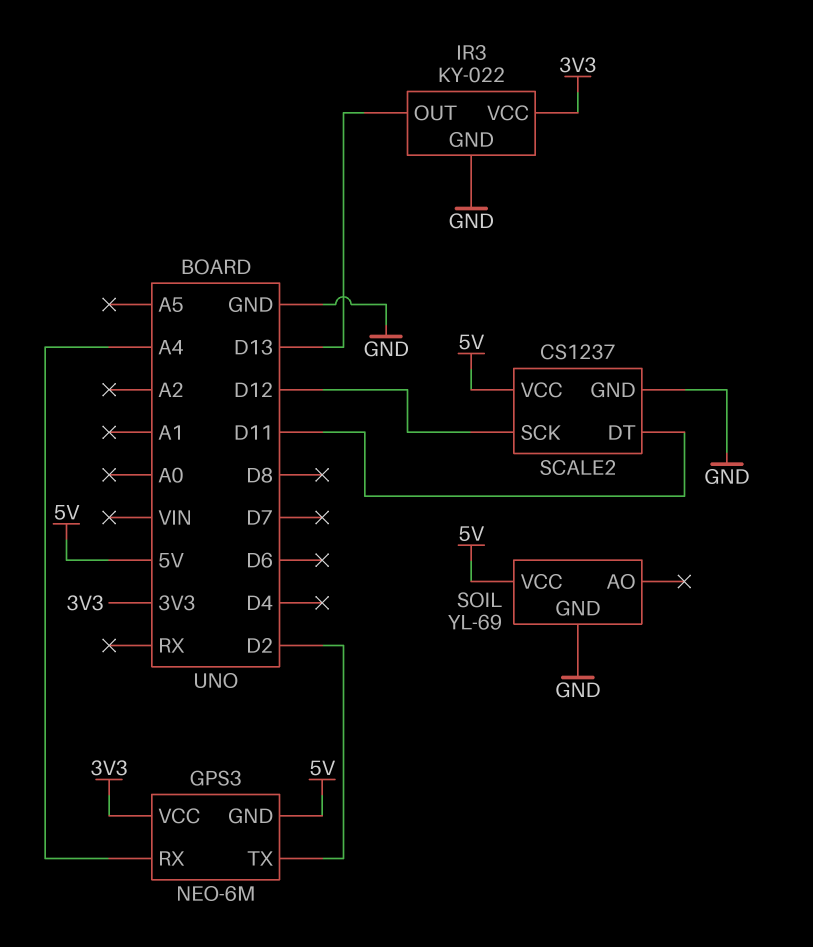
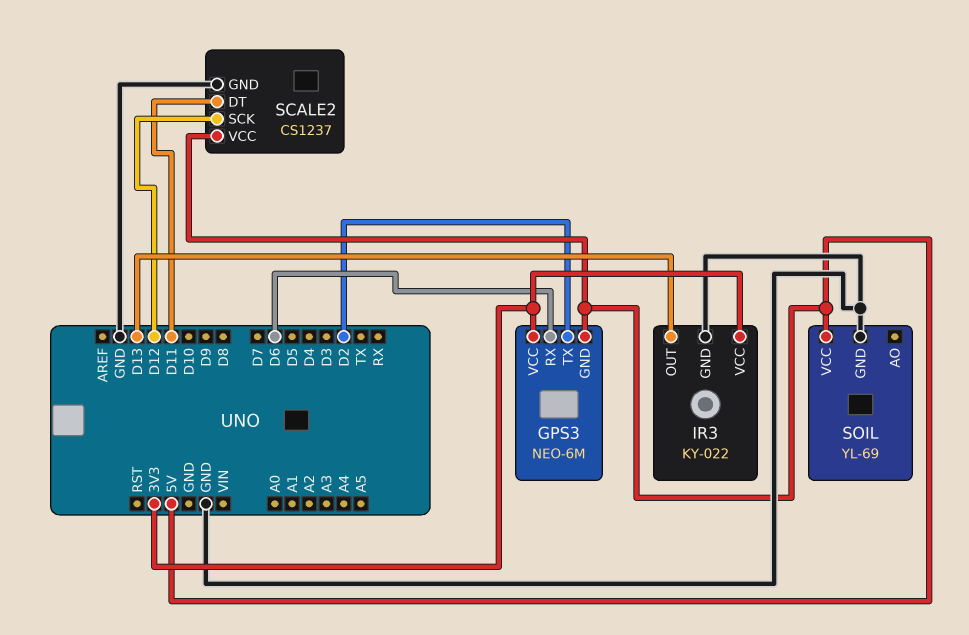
GPS3 pin RX: A4 -> D6

